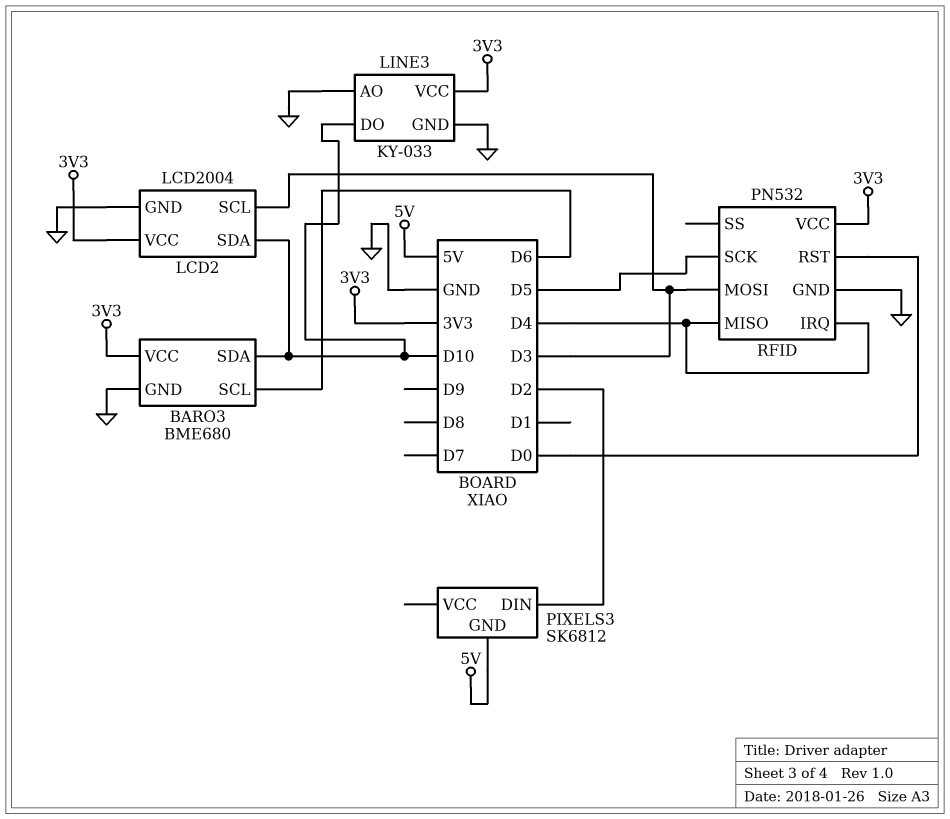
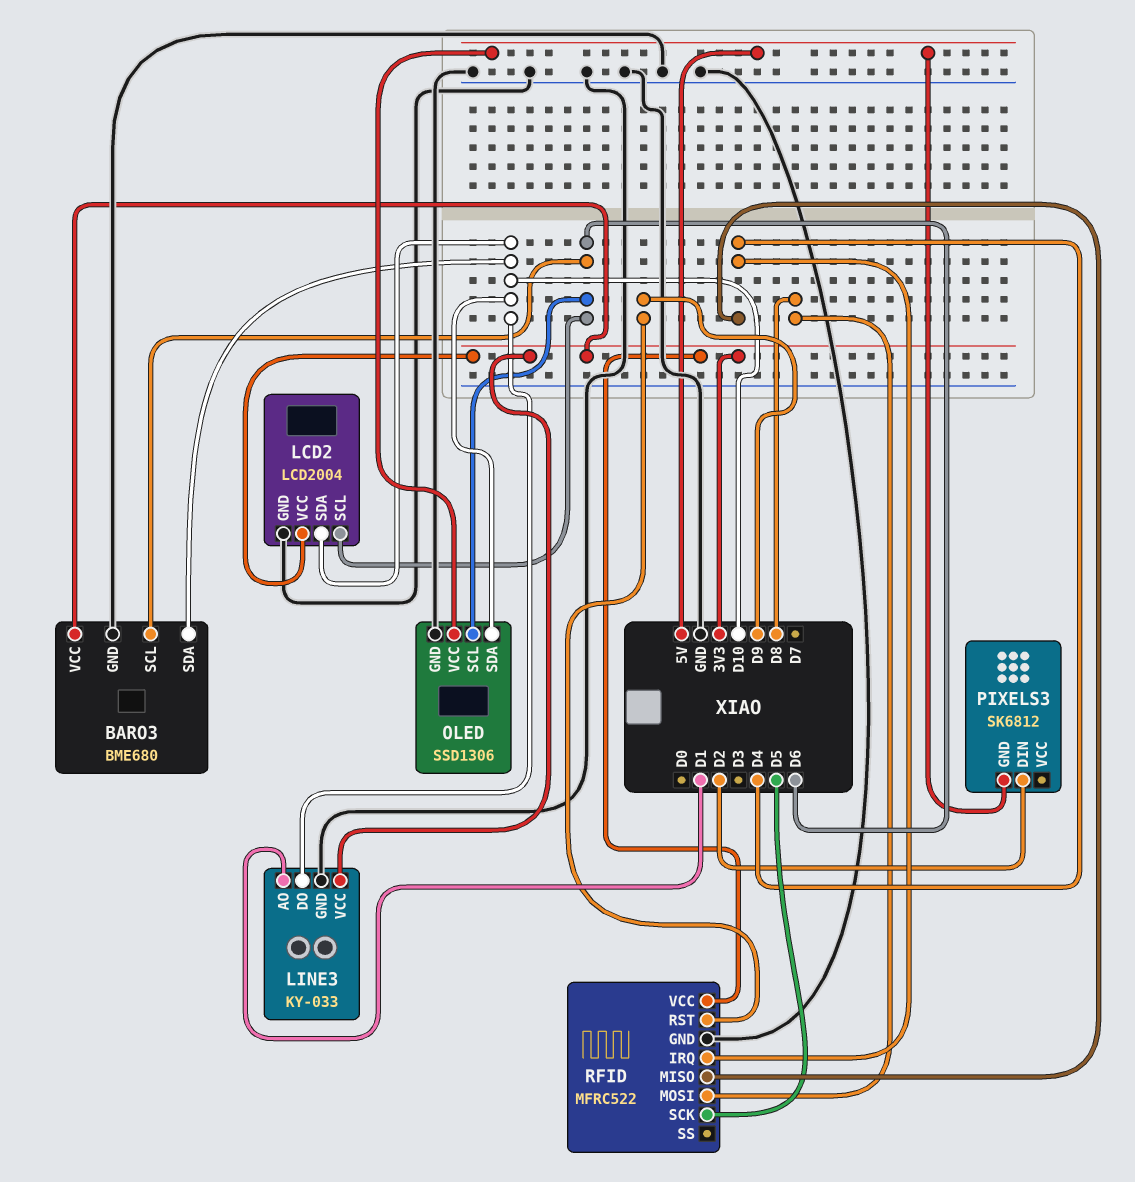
LCD2 pin SCL: D3 -> D6
LINE3 pin AO: GND -> D1
OLED: none -> SSD1306
OLED pin GND: none -> GND
OLED pin SCL: none -> D6
OLED pin SDA: none -> D10
OLED pin VCC: none -> 5V
RFID: PN532 -> MFRC522
RFID pin MOSI: D3 -> D8
RFID pin RST: D0 -> D9

